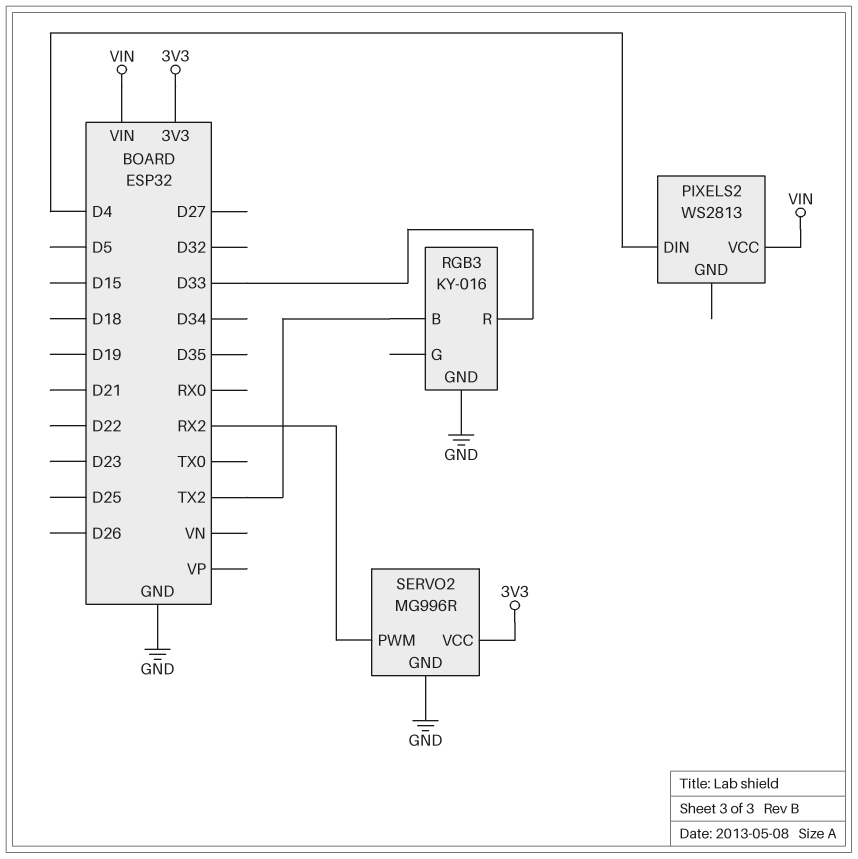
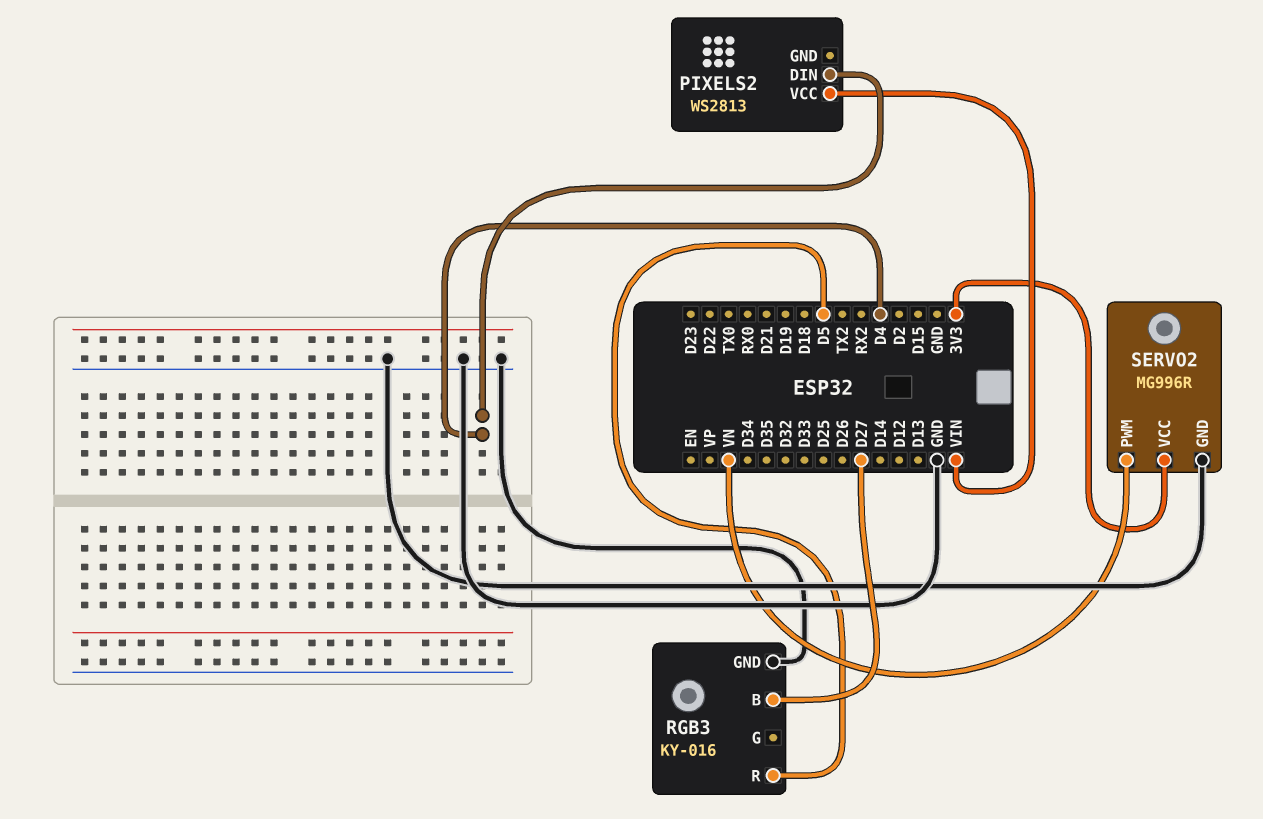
RGB3 pin B: TX2 -> D27
RGB3 pin R: D33 -> D5
SERVO2 pin PWM: RX2 -> VN

